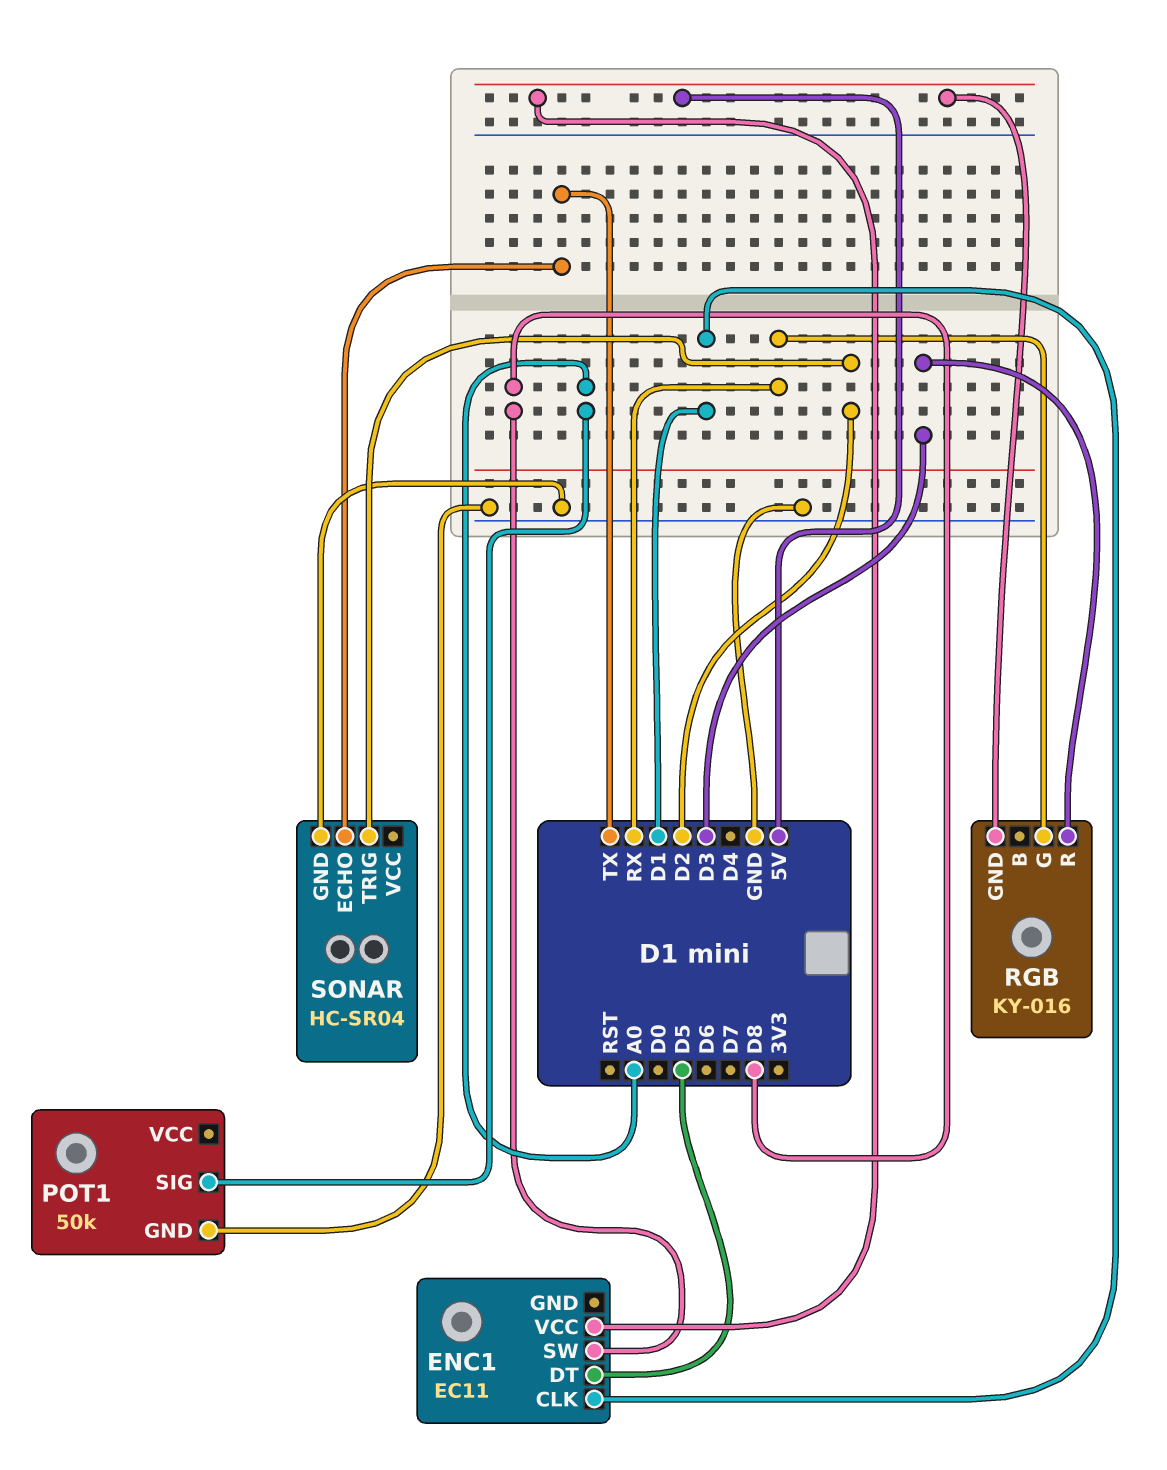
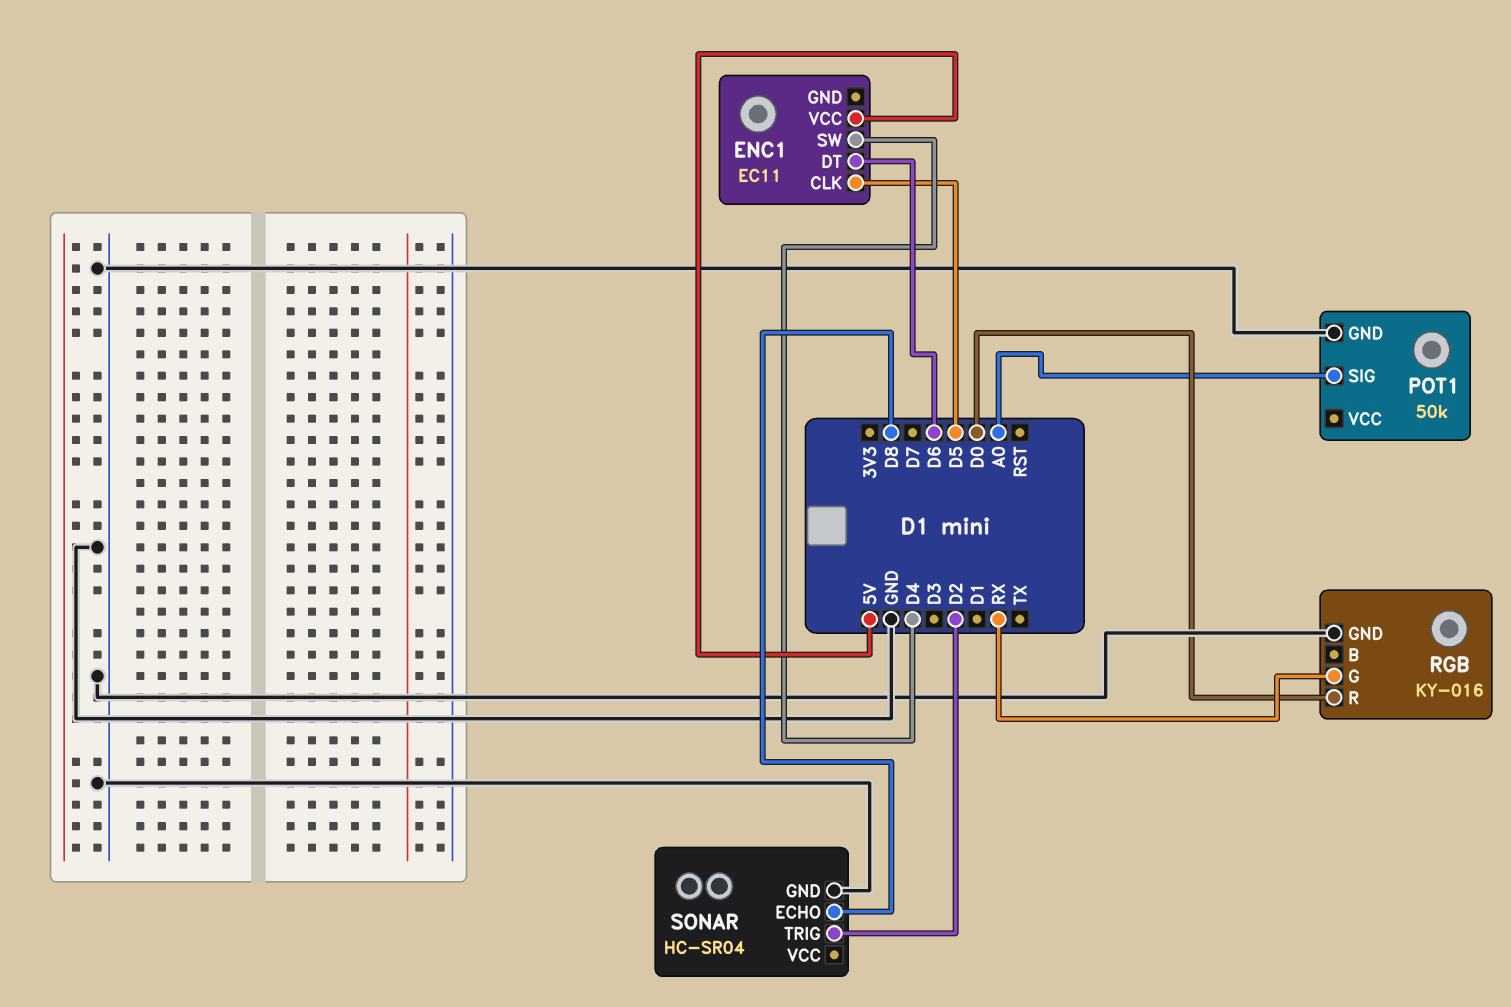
ENC1 pin CLK: D1 -> D5
ENC1 pin DT: D5 -> D6
ENC1 pin SW: D8 -> D4
RGB pin GND: 5V -> GND
RGB pin R: D3 -> D0
SONAR pin ECHO: TX -> D8

